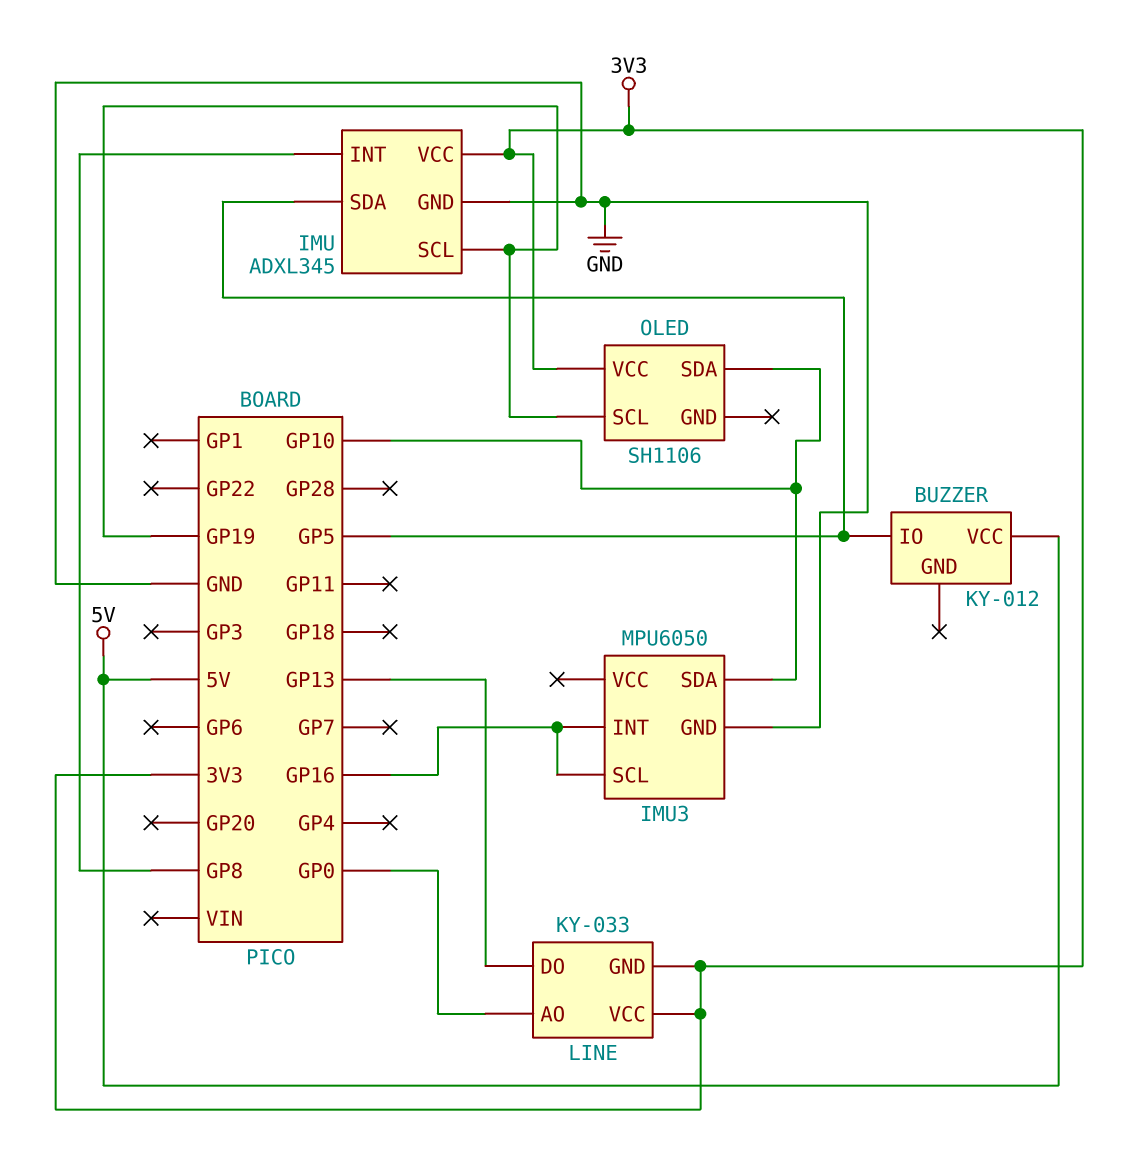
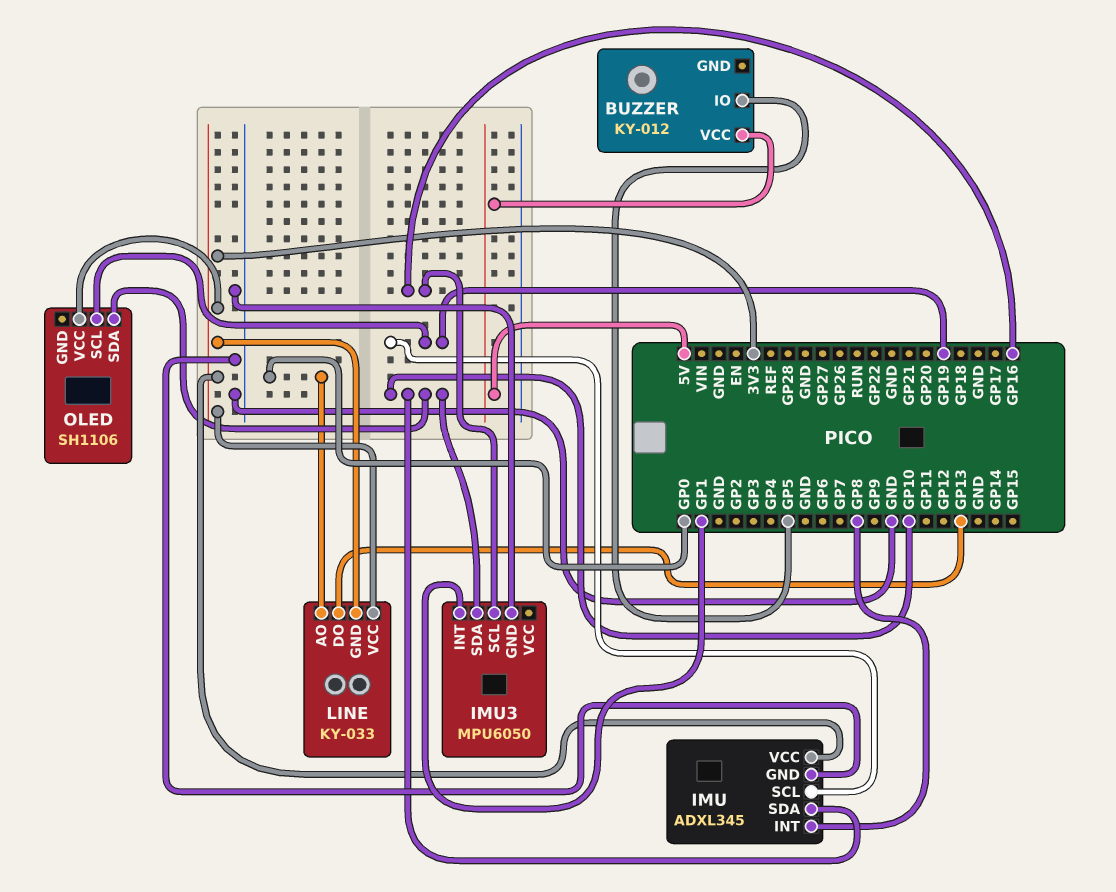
IMU pin SDA: GP5 -> GP10
IMU3 pin INT: GP16 -> GP1

